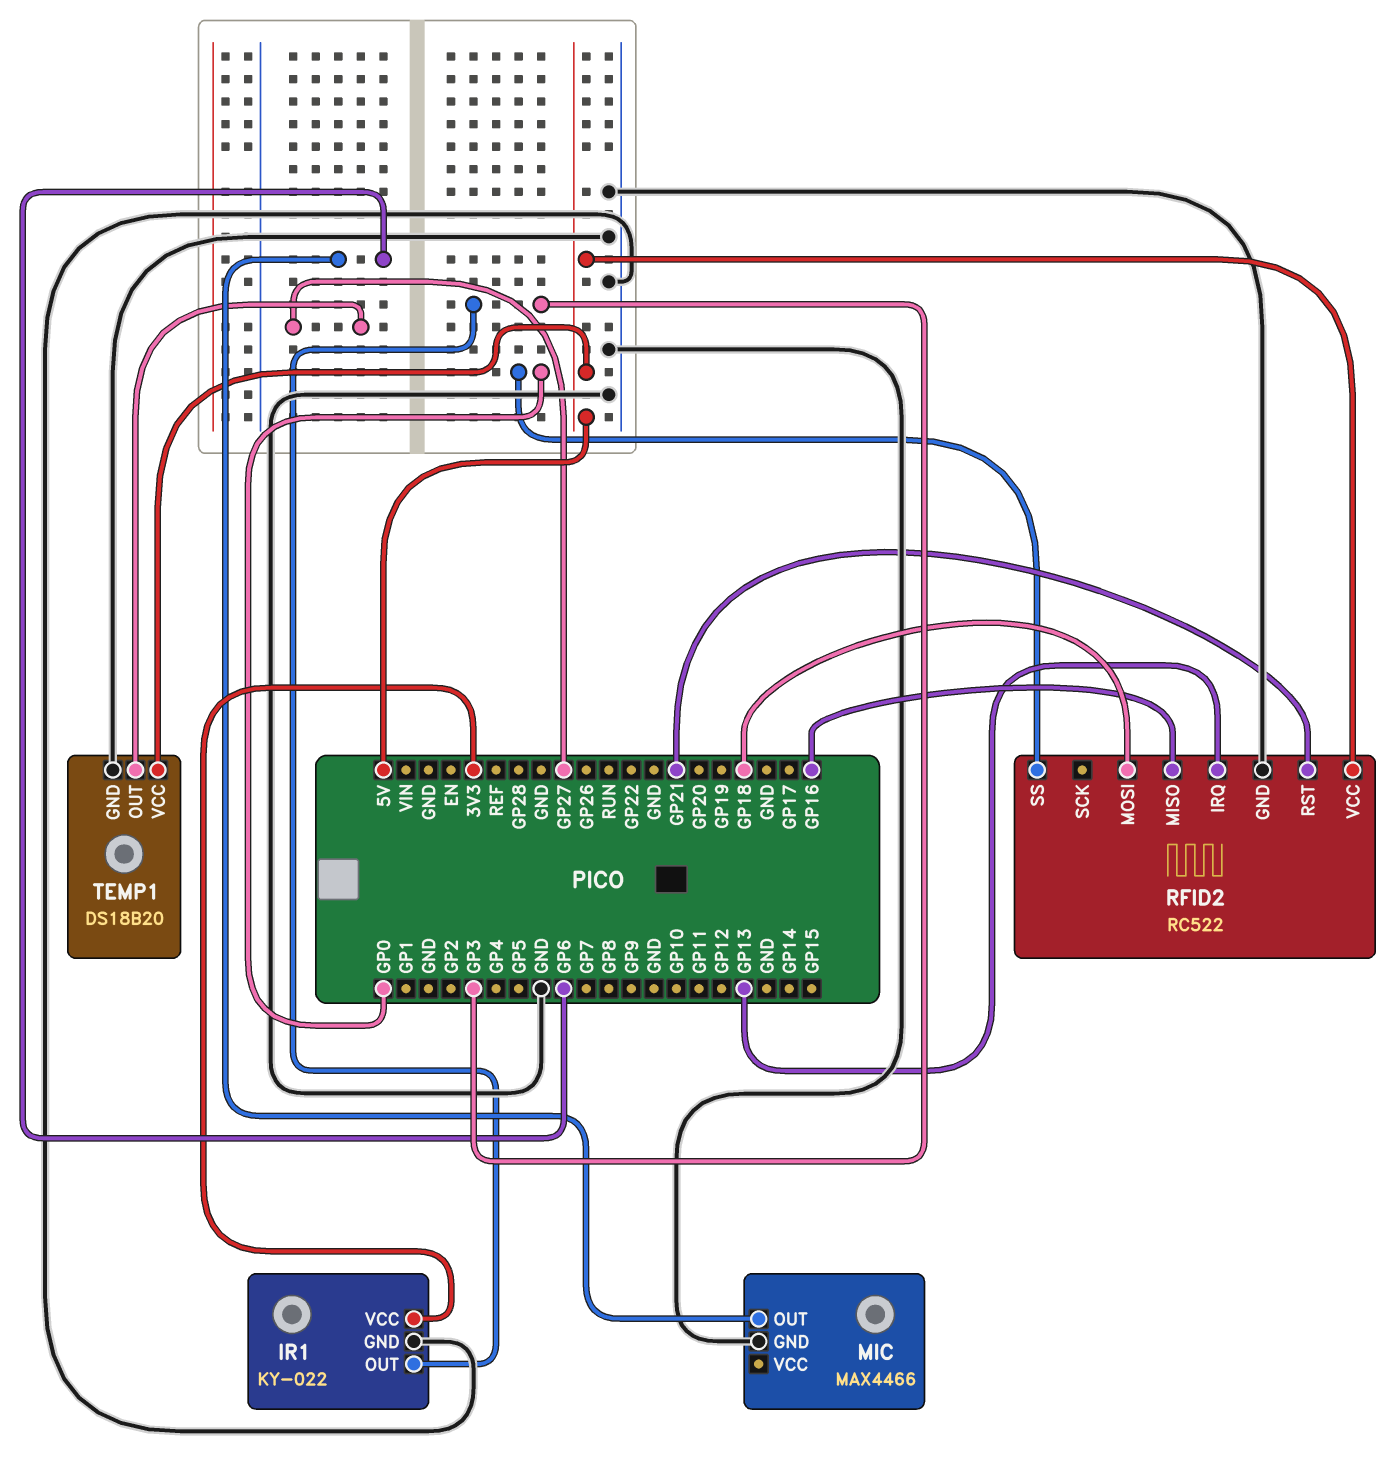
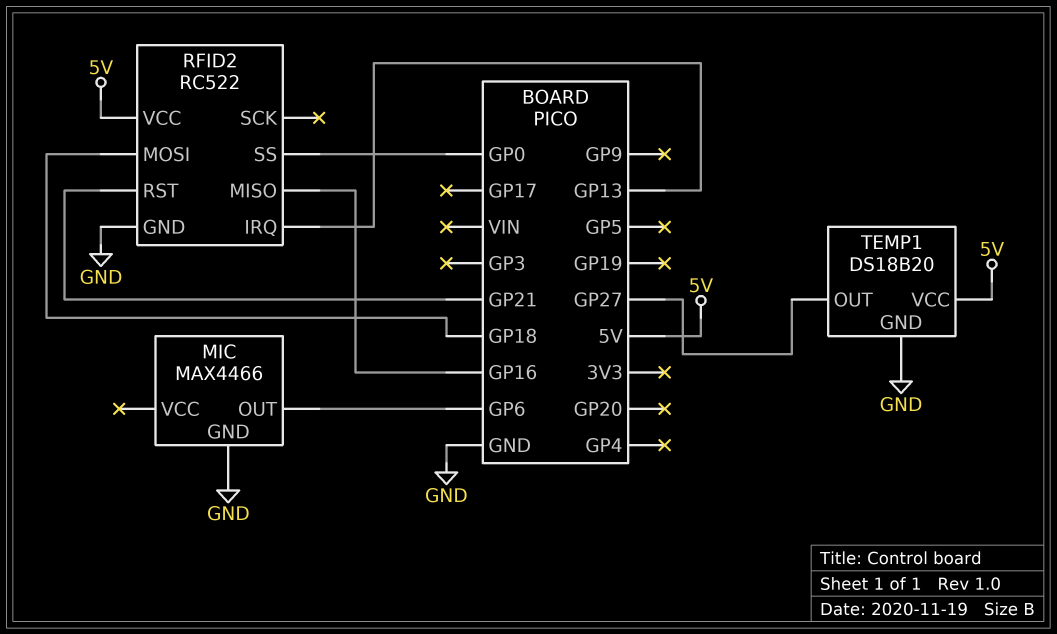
IR1: KY-022 -> none
IR1 pin GND: GND -> none
IR1 pin OUT: GP3 -> none
IR1 pin VCC: 3V3 -> none

